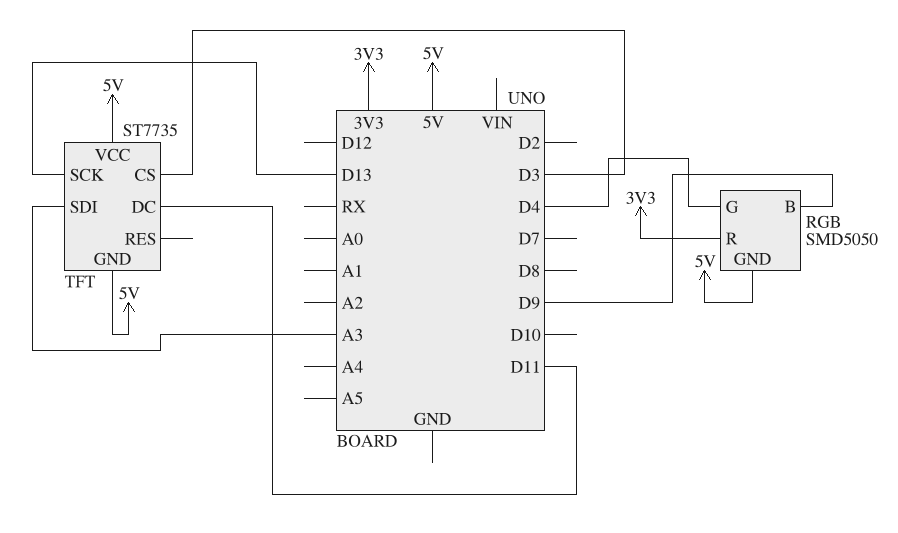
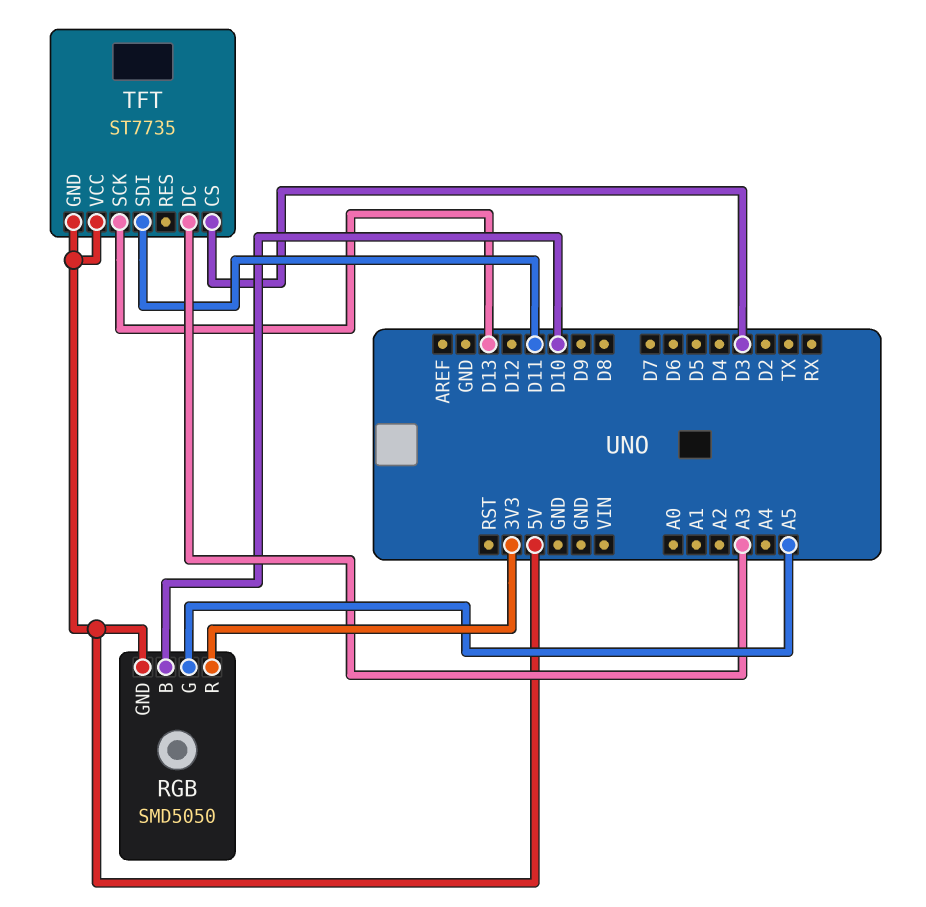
RGB pin B: D9 -> D10
RGB pin G: D4 -> A5
TFT pin DC: D11 -> A3
TFT pin SDI: A3 -> D11

